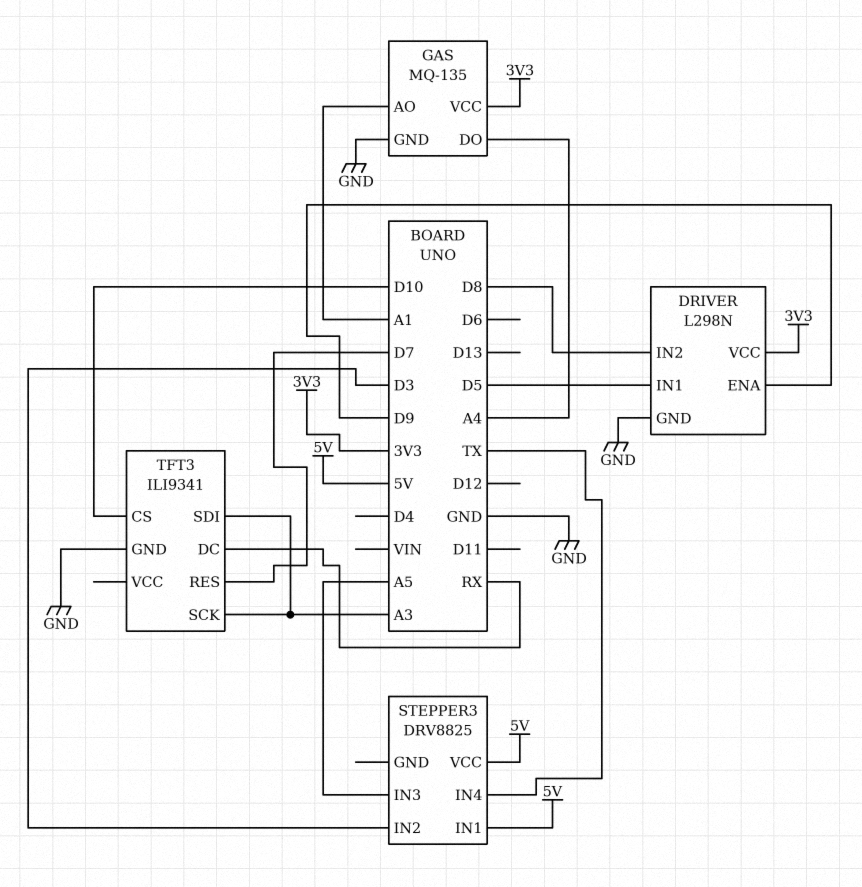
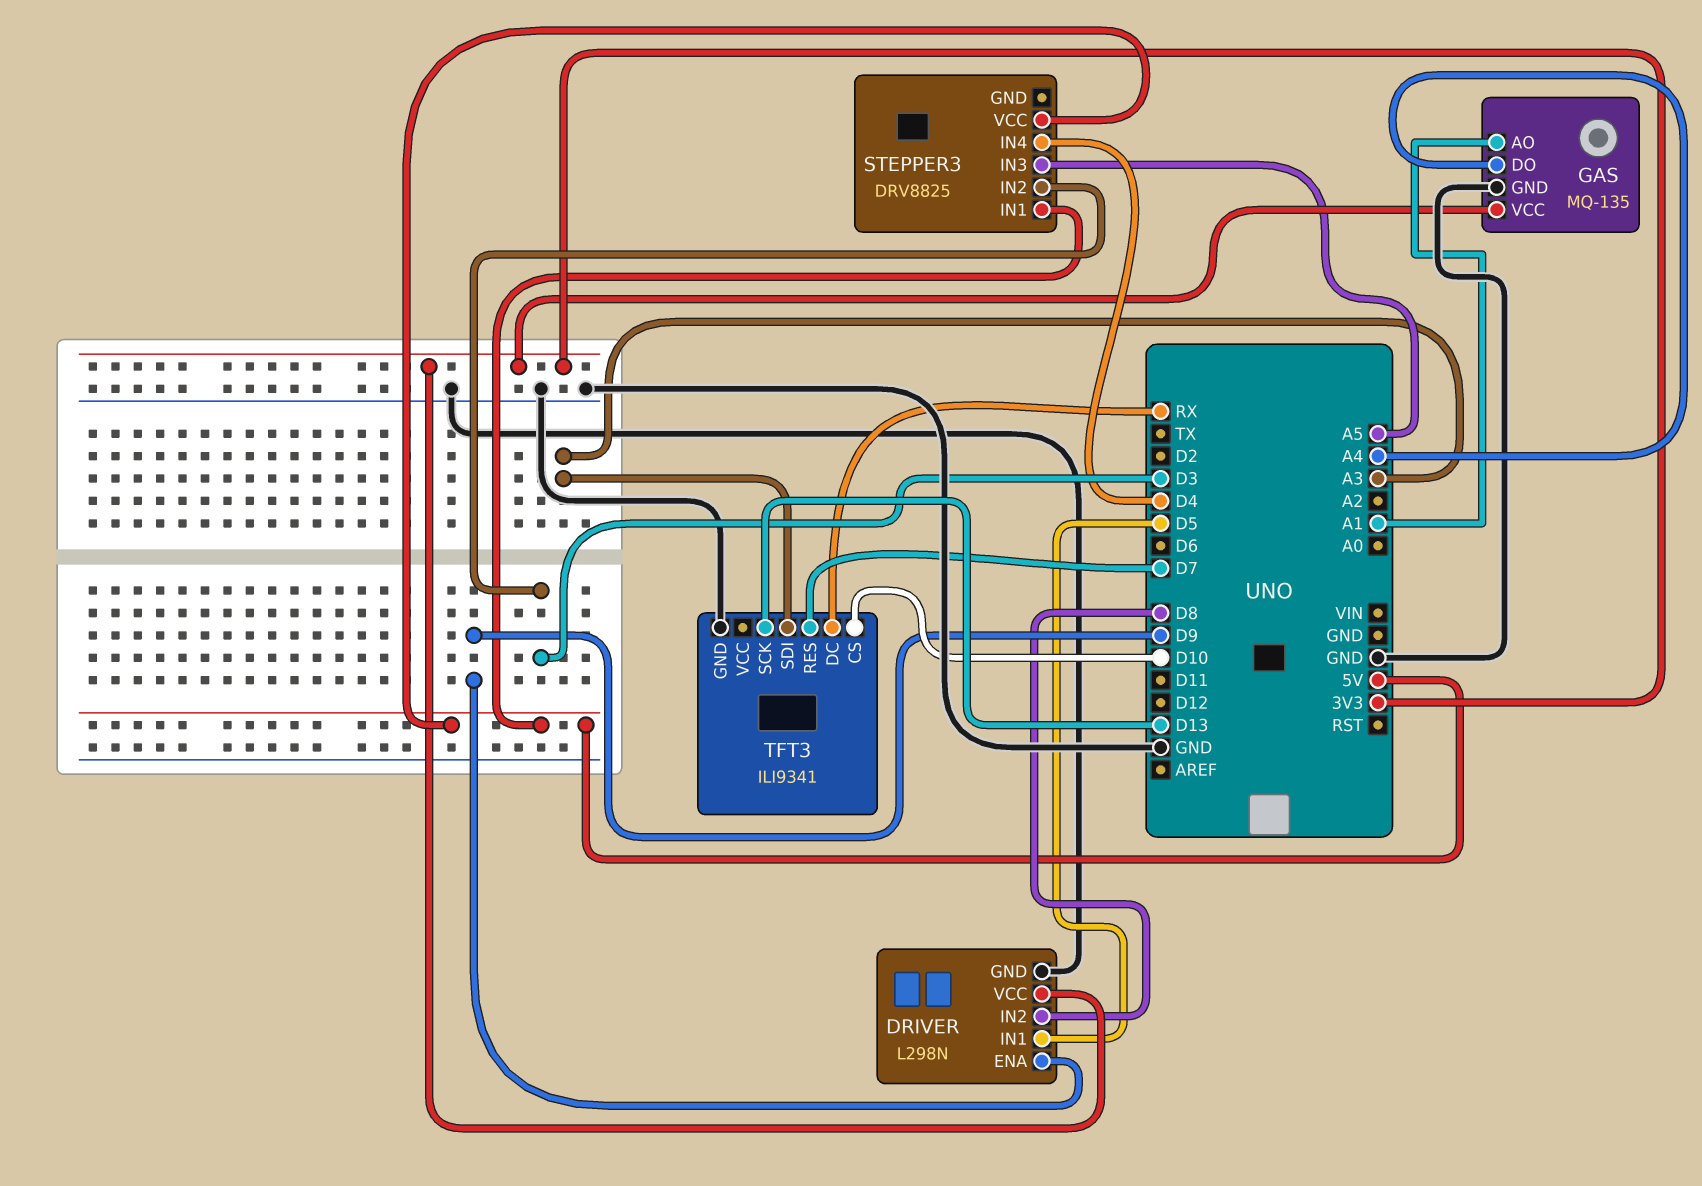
STEPPER3 pin IN4: TX -> D4
TFT3 pin SCK: A3 -> D13

